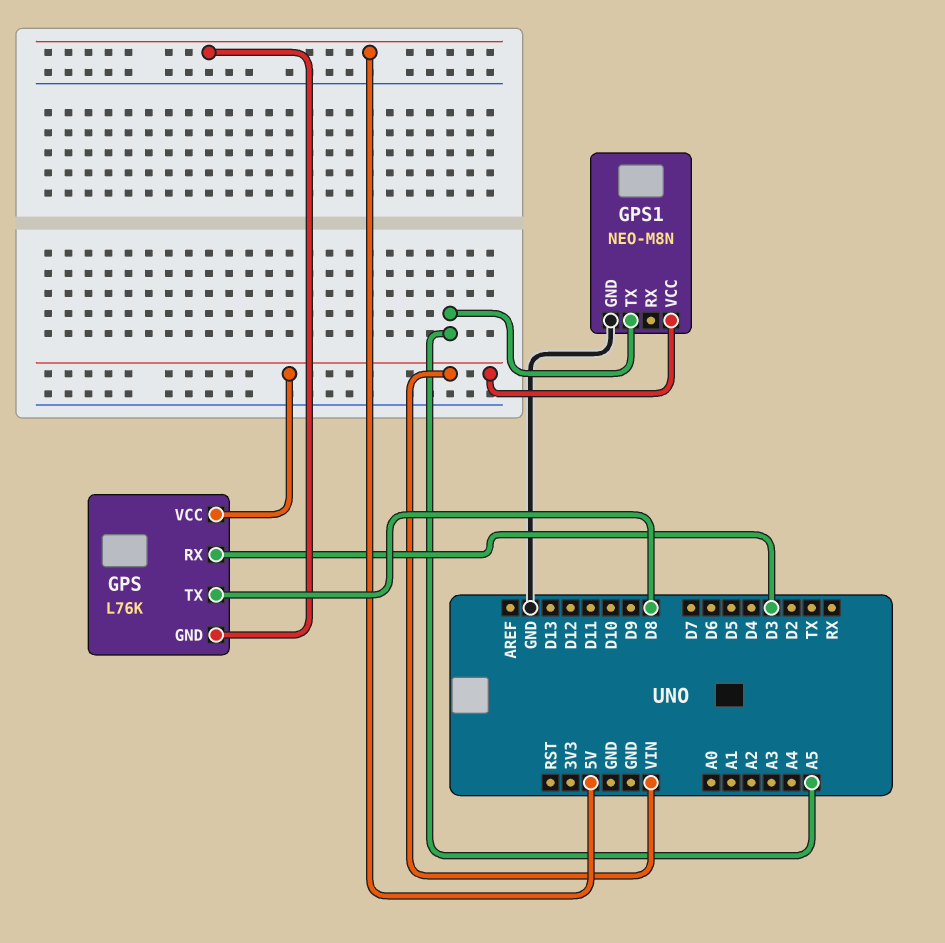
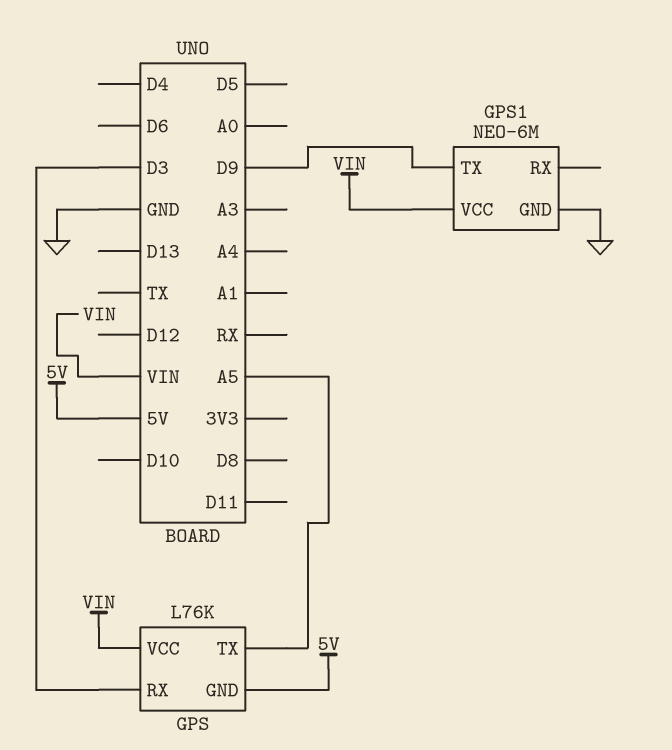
GPS pin TX: D8 -> A5
GPS1: NEO-M8N -> NEO-6M
GPS1 pin TX: A5 -> D9

